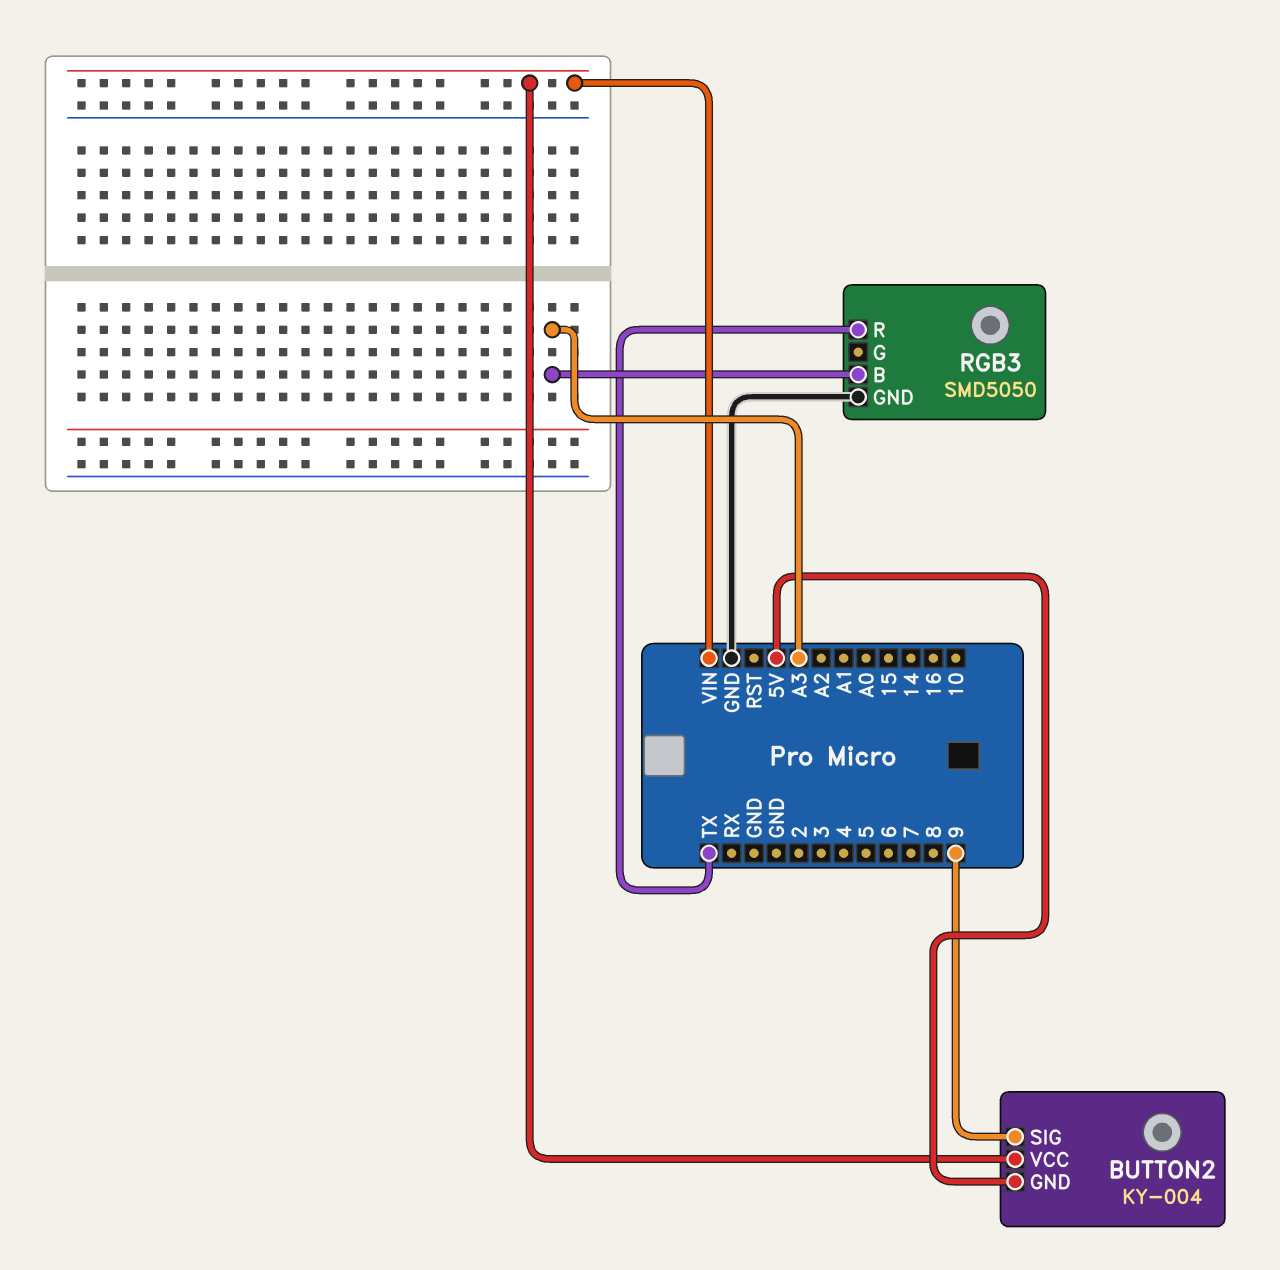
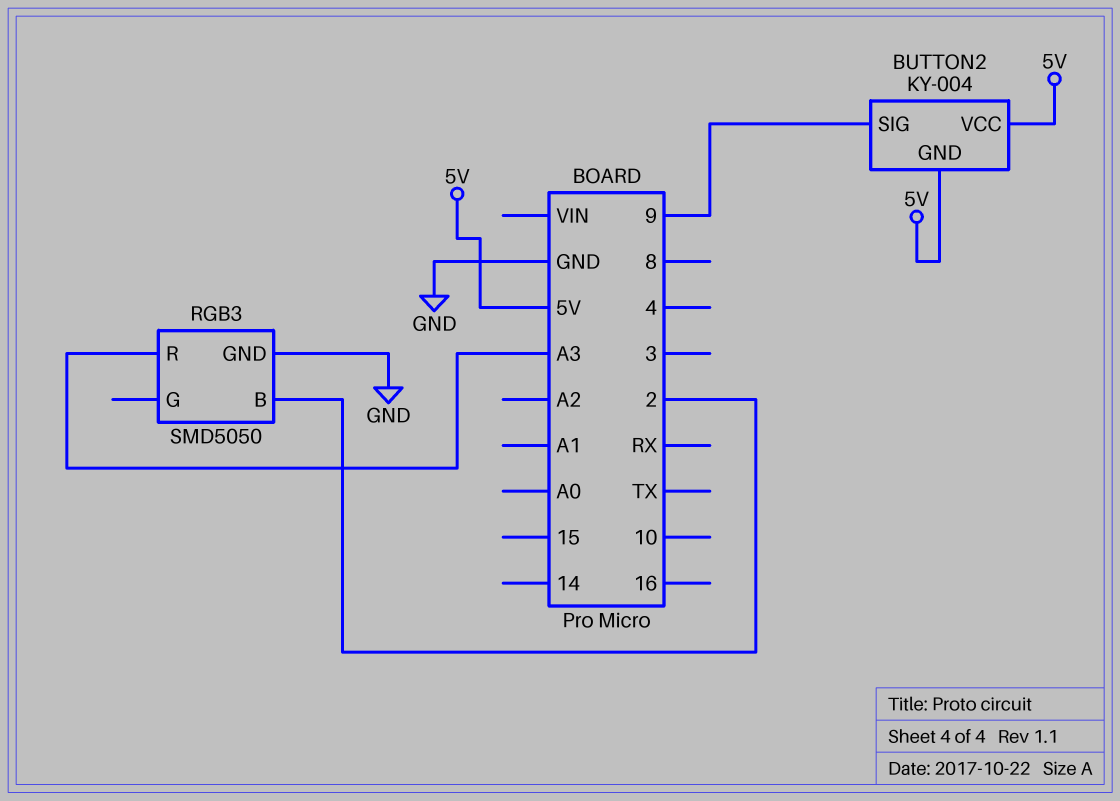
BUTTON2 pin VCC: VIN -> 5V
RGB3 pin B: A3 -> 2
RGB3 pin R: TX -> A3

